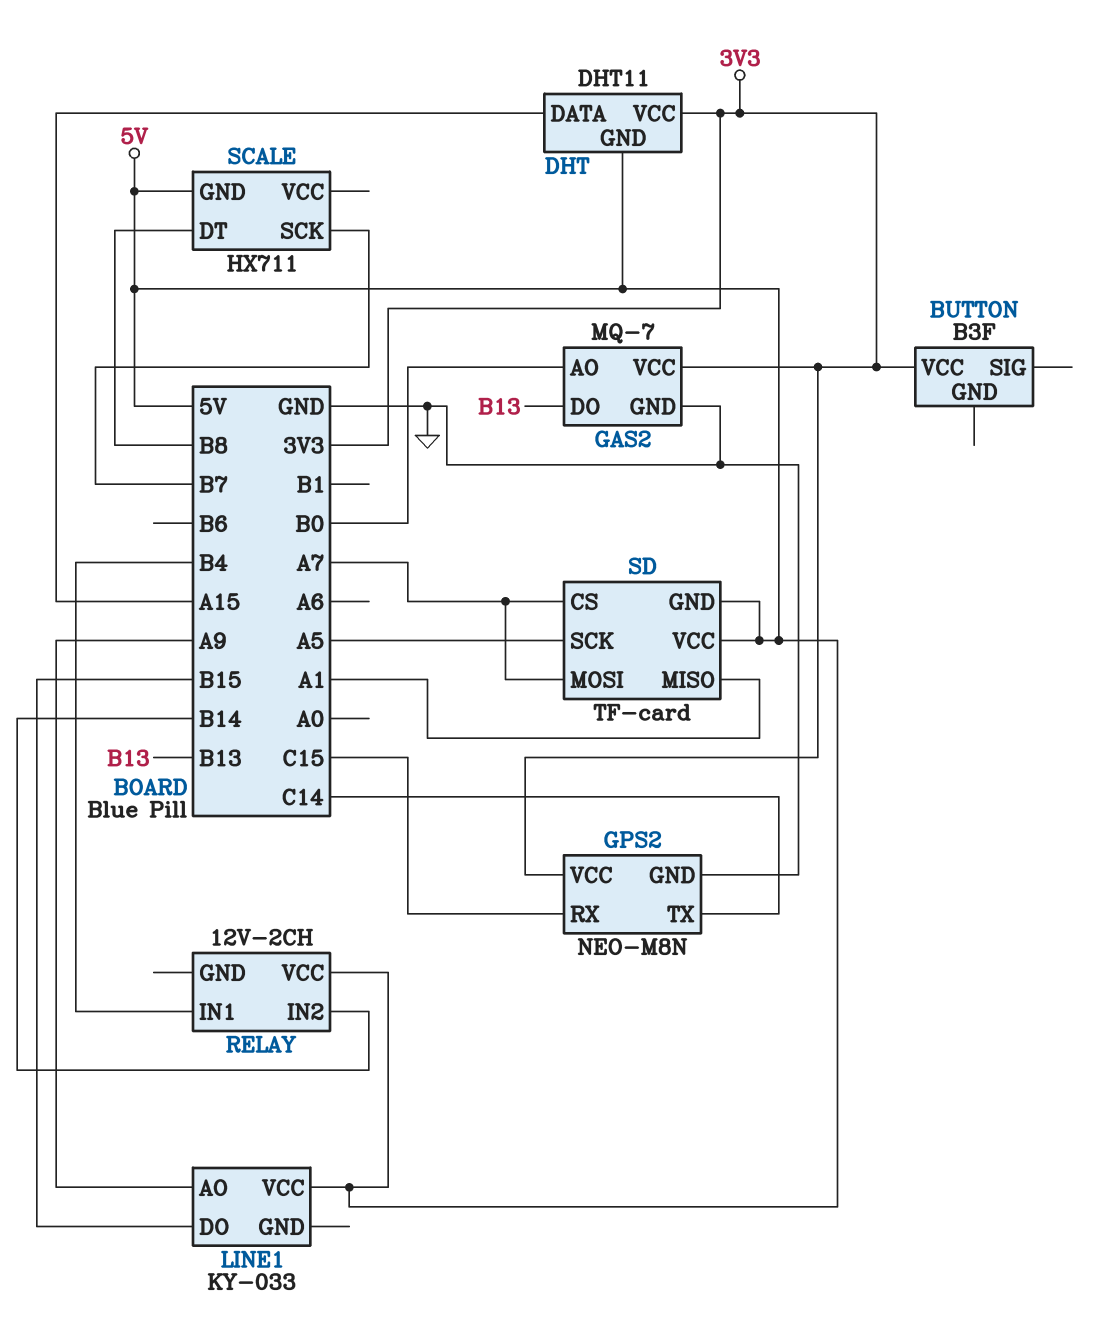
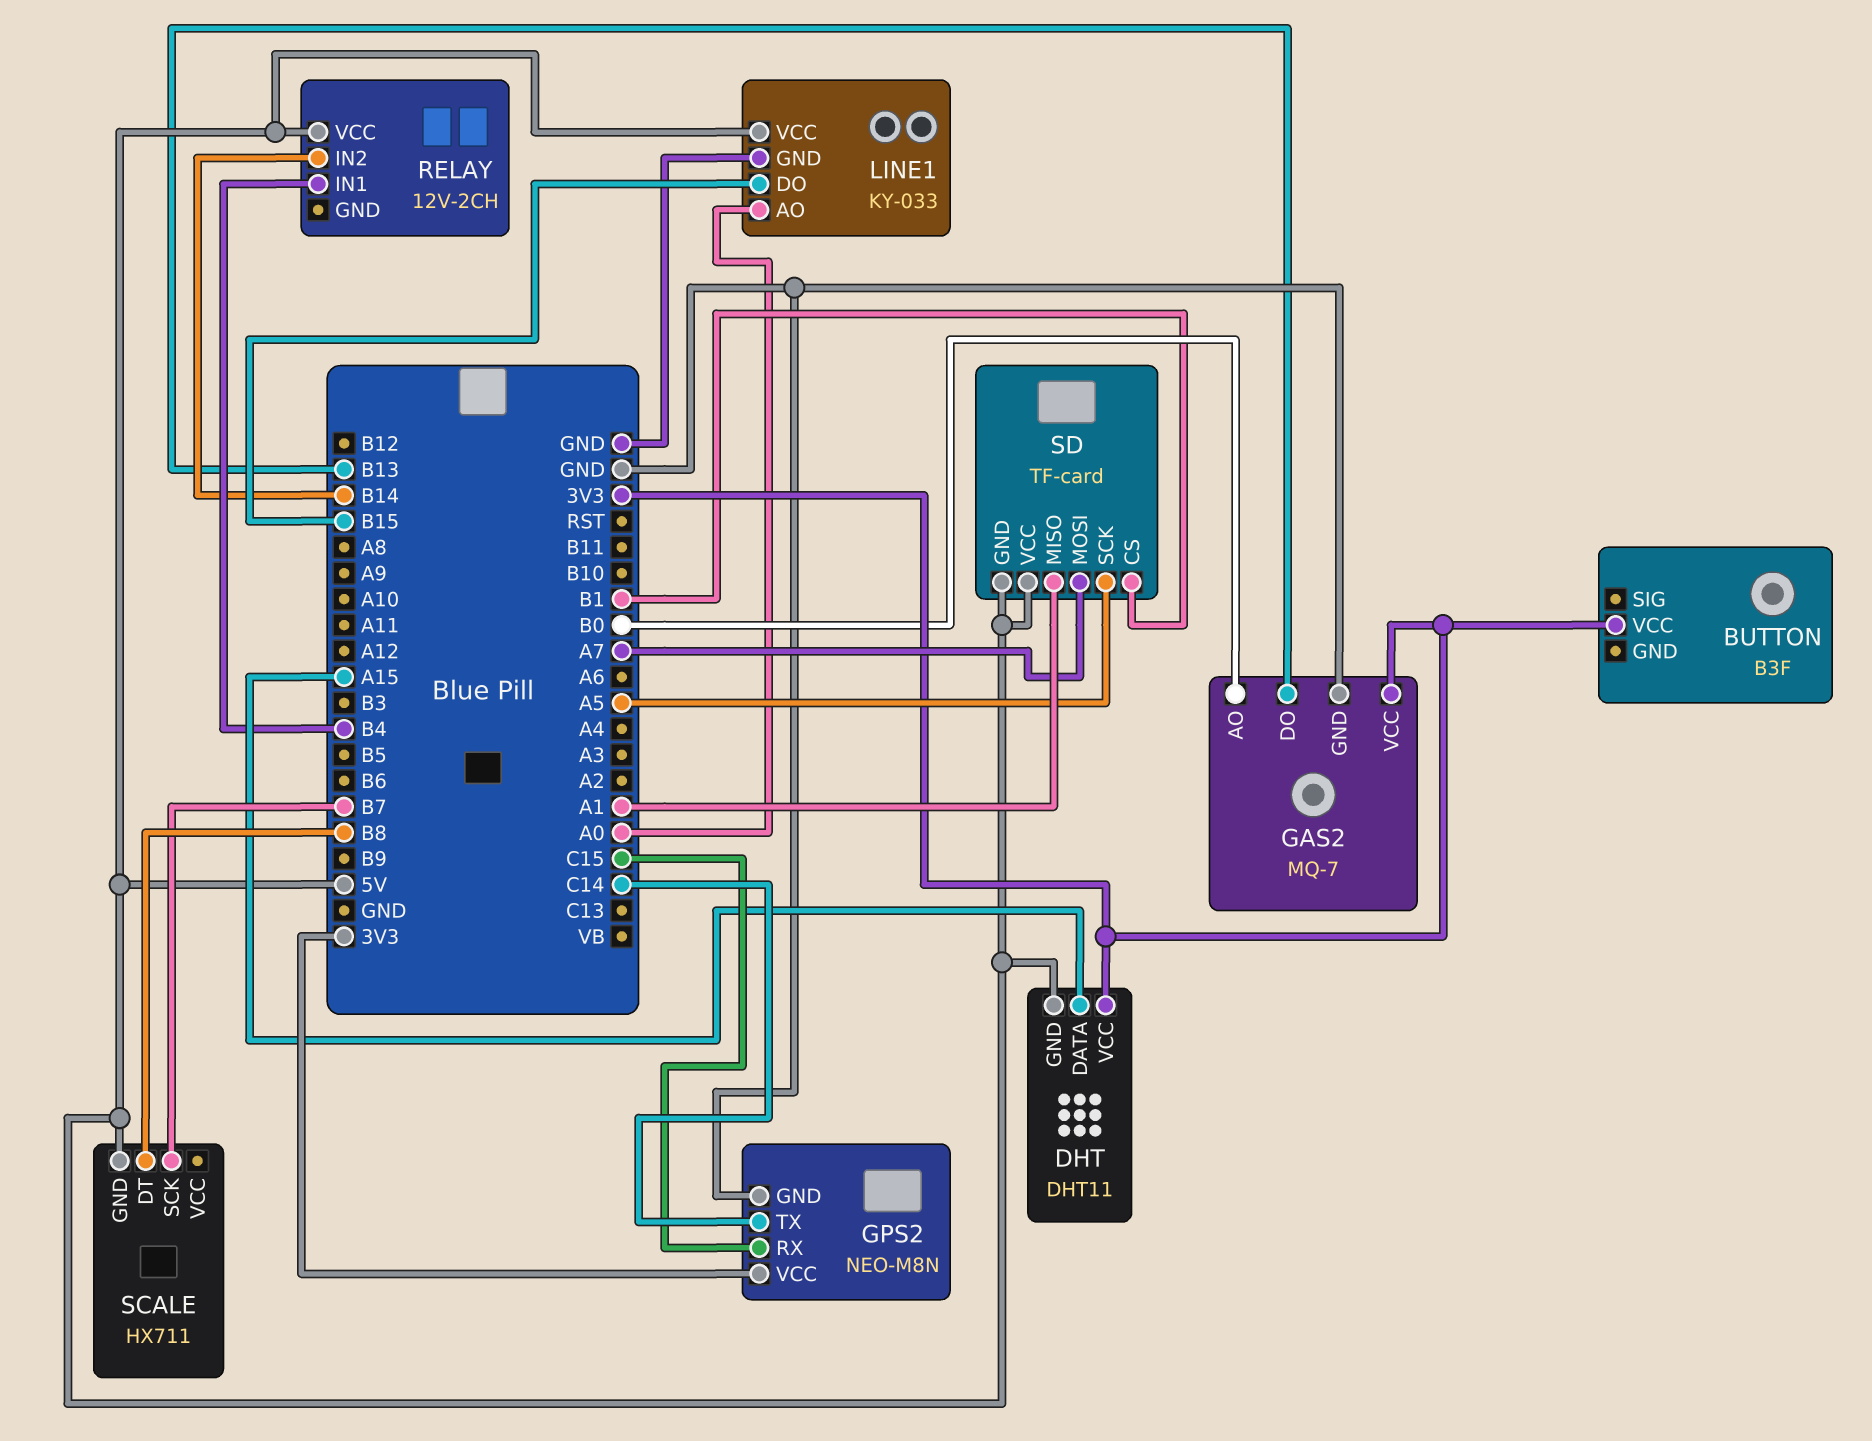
LINE1 pin AO: A9 -> A0
LINE1 pin GND: none -> GND
SD pin CS: A7 -> B1

